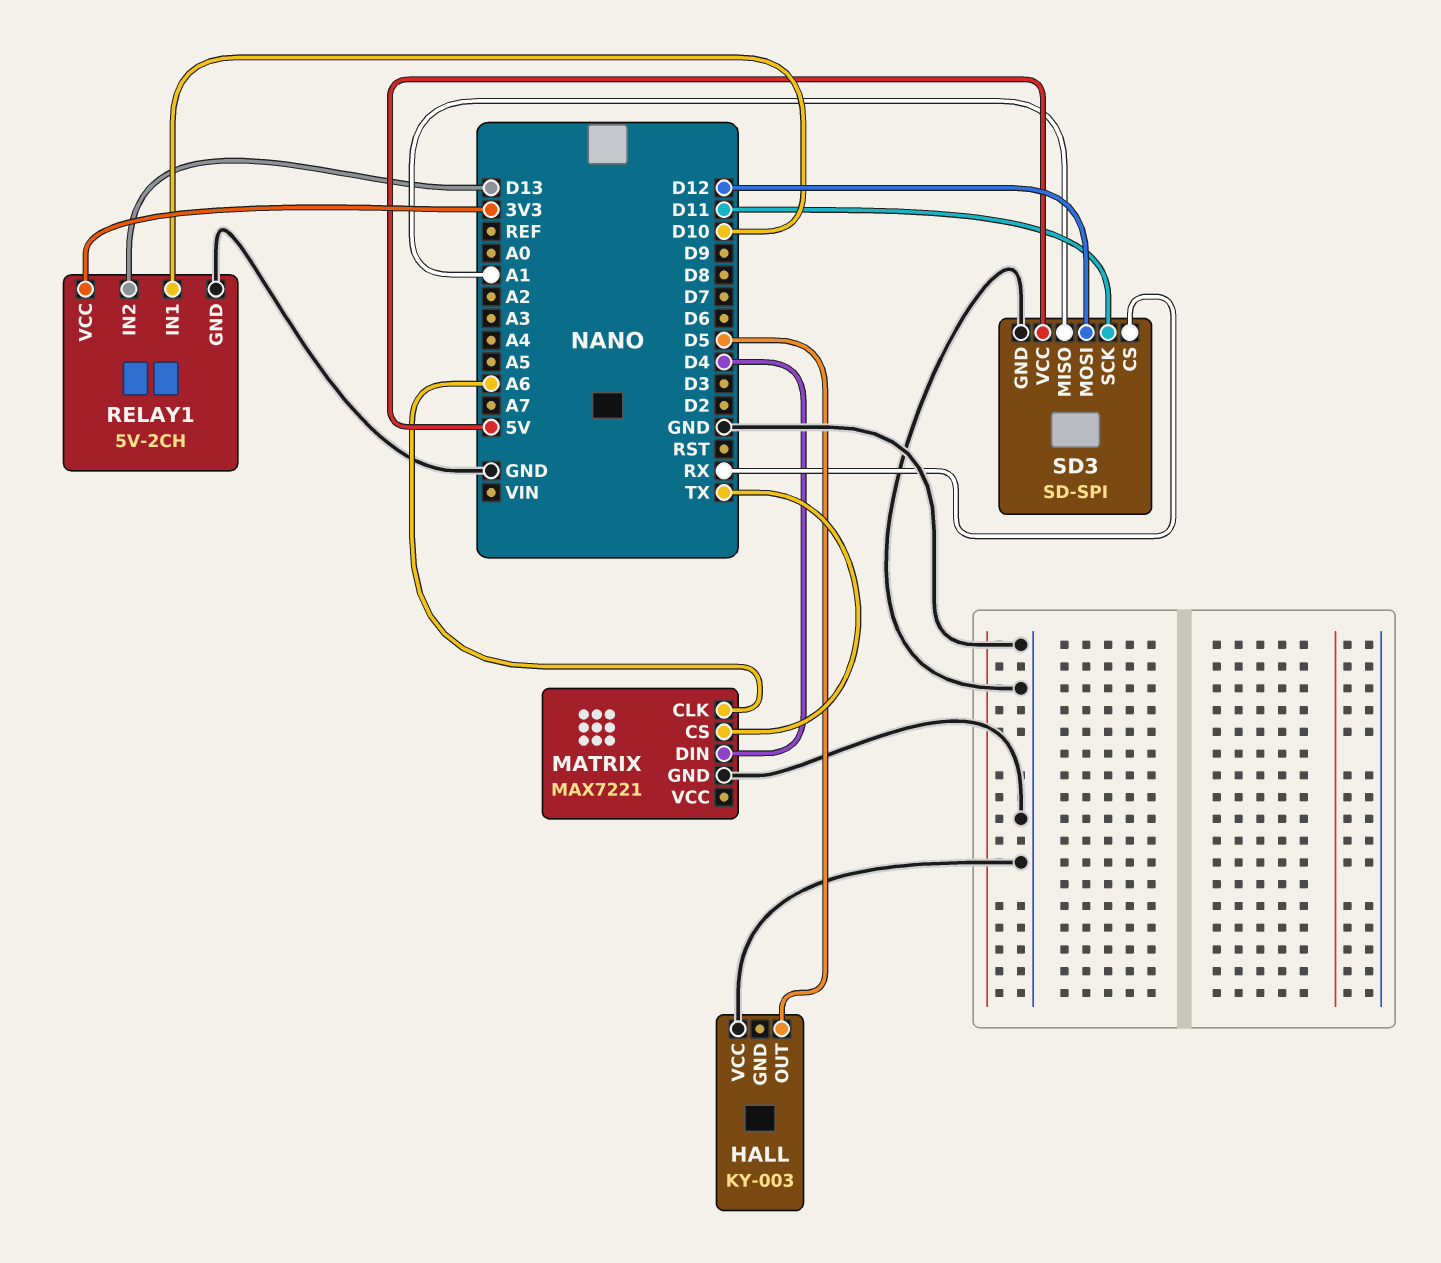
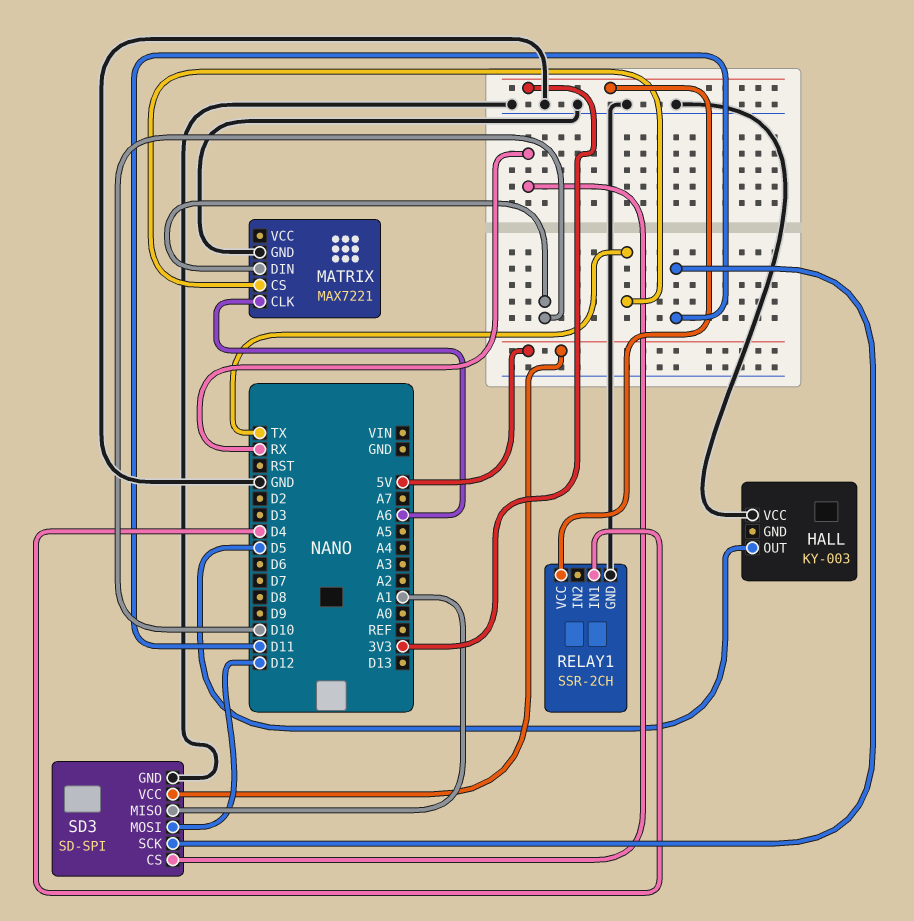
MATRIX pin DIN: D4 -> D10
RELAY1: 5V-2CH -> SSR-2CH
RELAY1 pin IN1: D10 -> D4
RELAY1 pin IN2: D13 -> none

